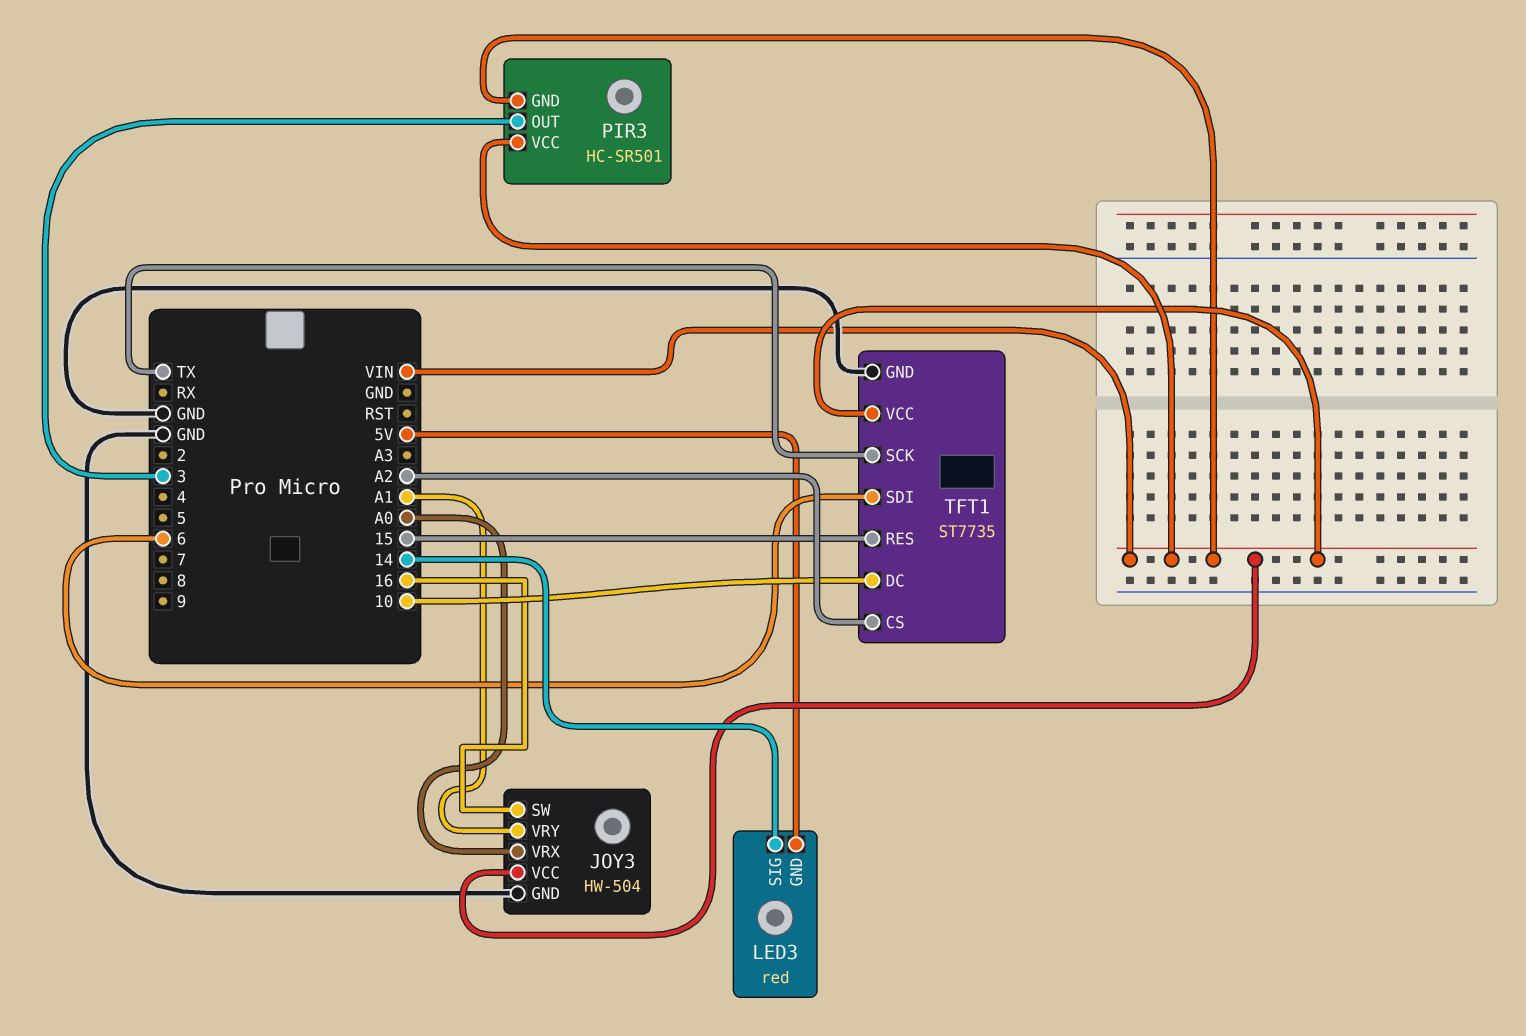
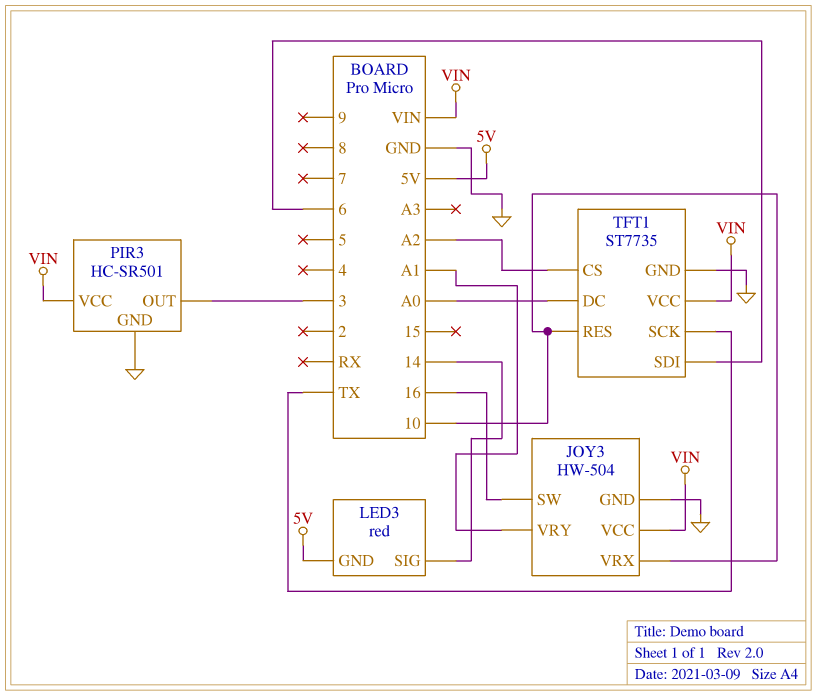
JOY3 pin VRX: A0 -> 10
PIR3 pin GND: VIN -> GND
TFT1 pin DC: 10 -> A0
TFT1 pin RES: 15 -> 10

